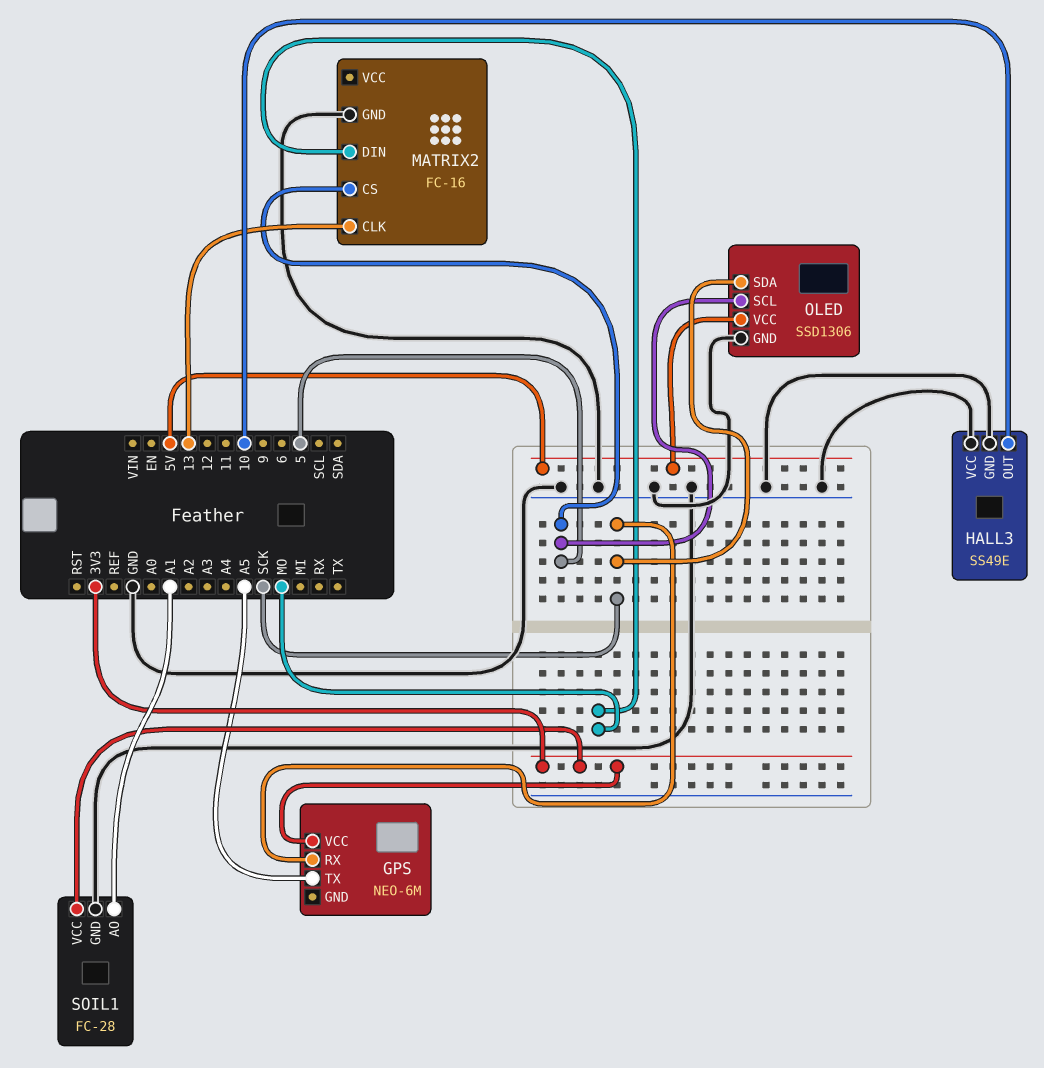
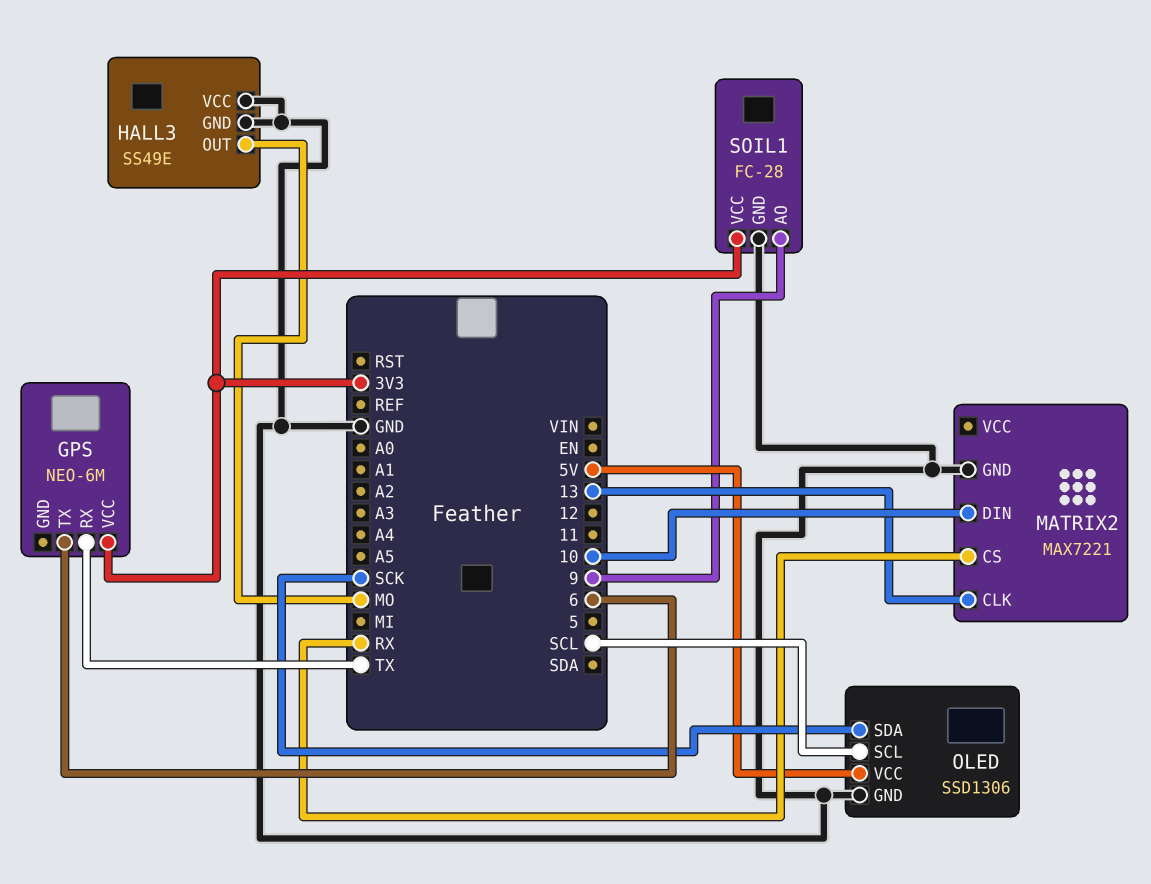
GPS pin RX: SCK -> TX
GPS pin TX: A5 -> 6
HALL3 pin OUT: 10 -> MO
MATRIX2: FC-16 -> MAX7221
MATRIX2 pin CS: 5 -> RX
MATRIX2 pin DIN: MO -> 10
OLED pin SCL: 5 -> SCL
SOIL1 pin AO: A1 -> 9

